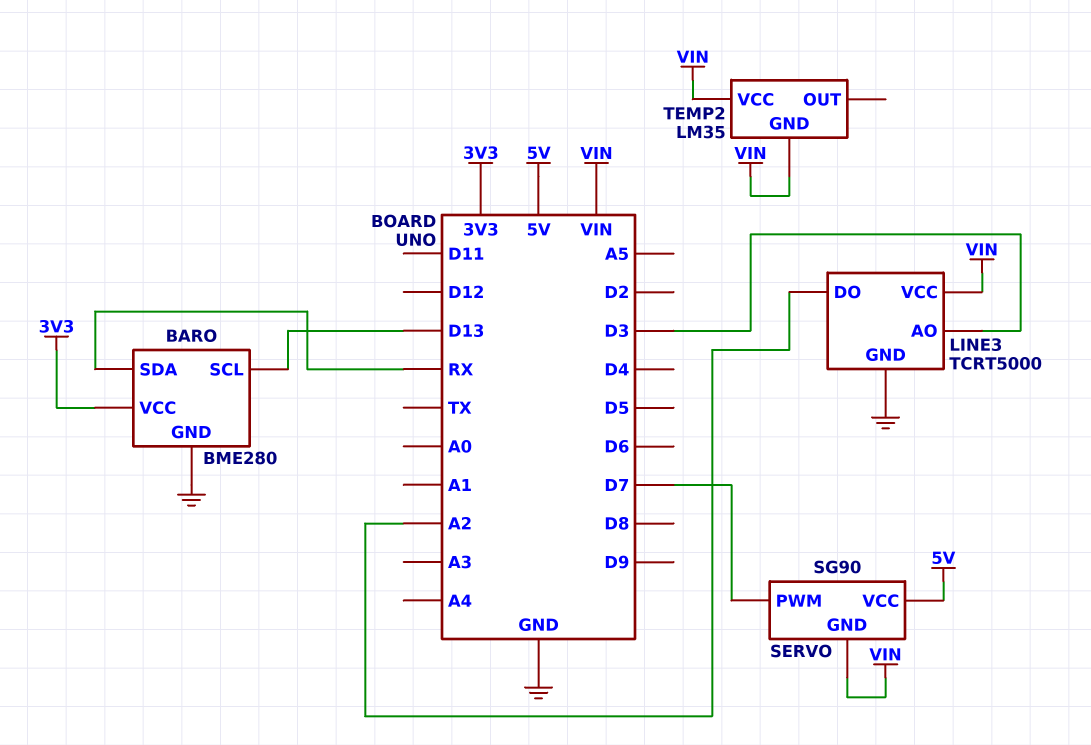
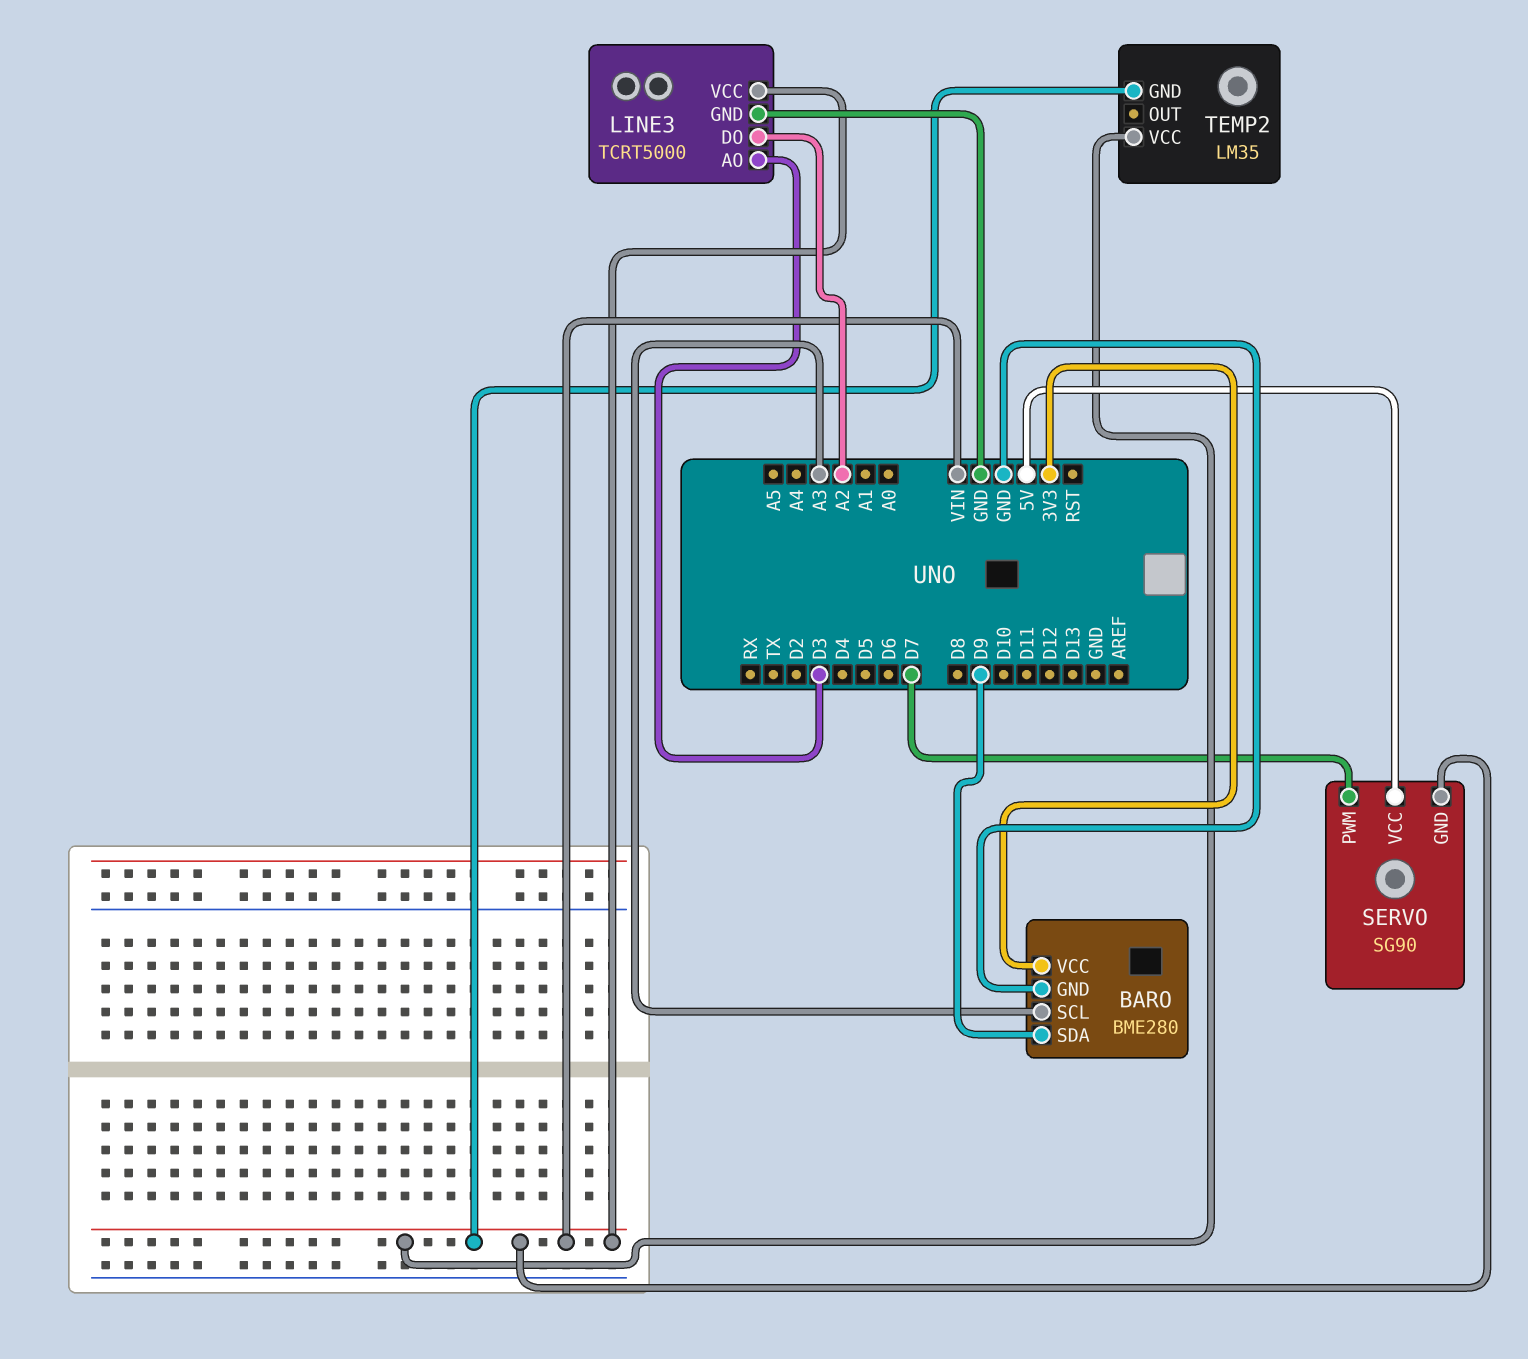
BARO pin SCL: D13 -> A3
BARO pin SDA: RX -> D9

